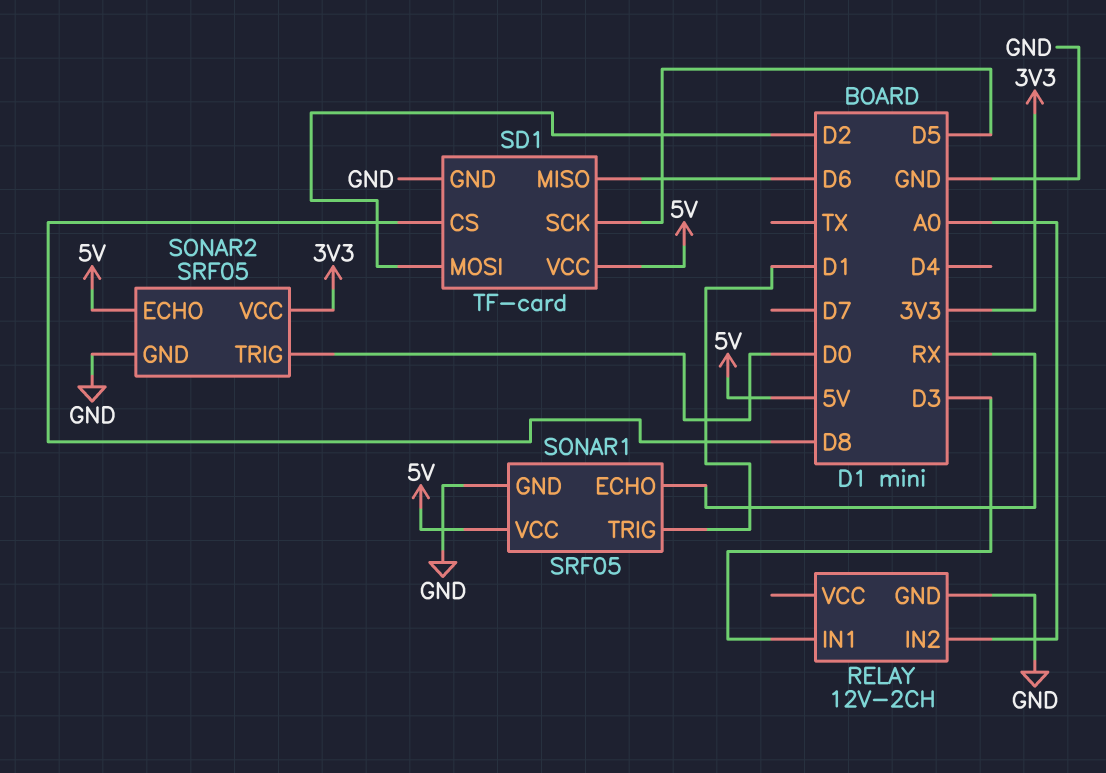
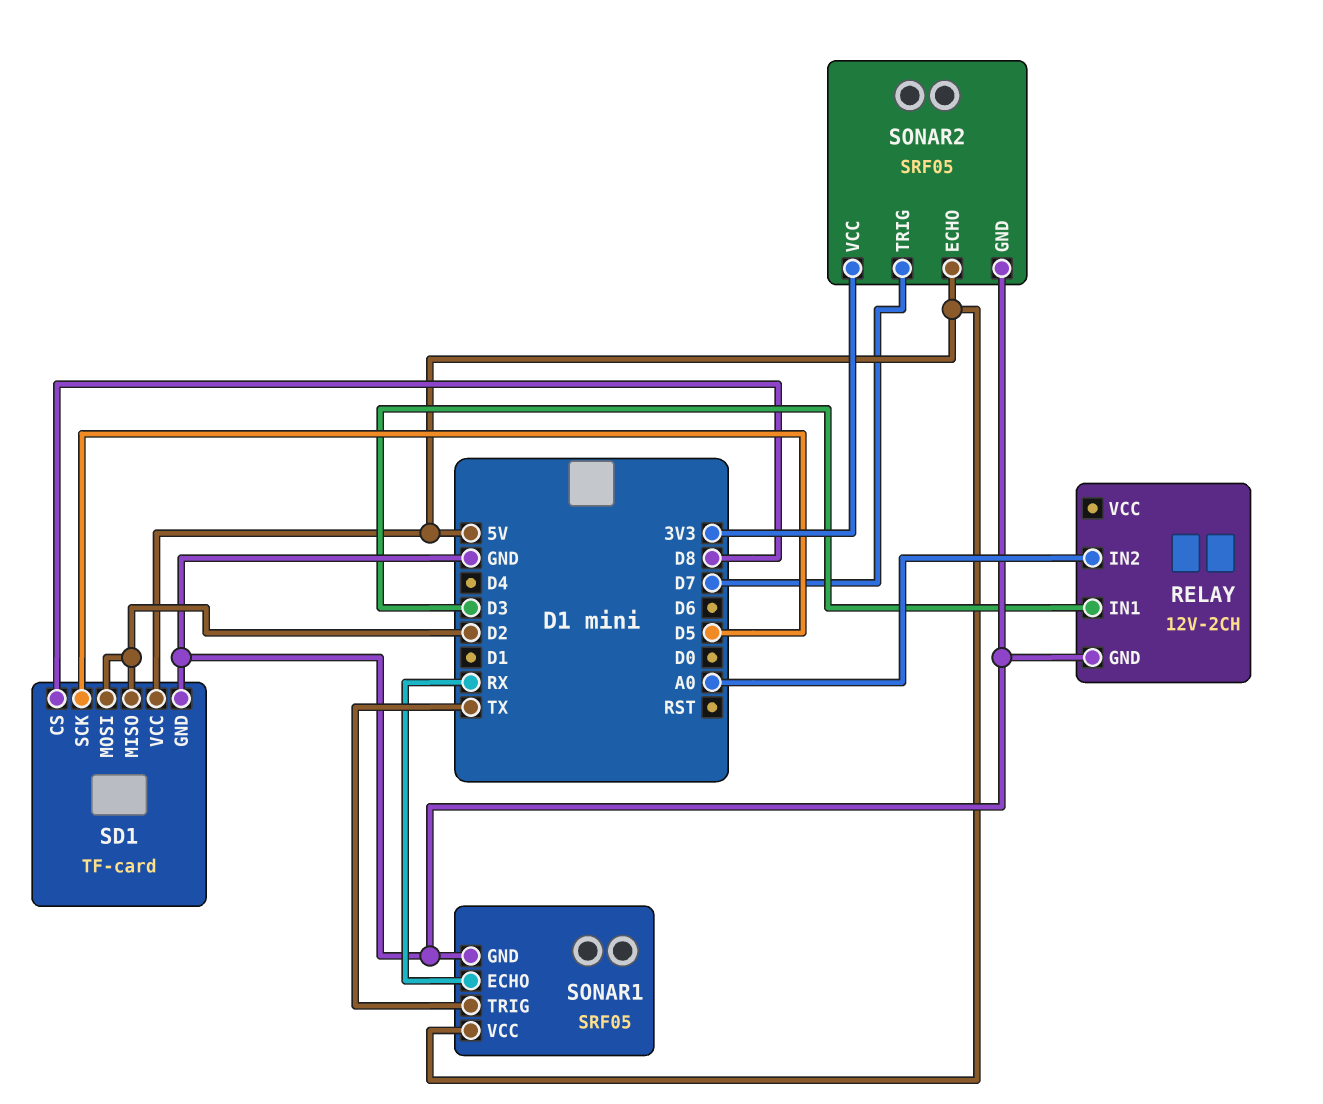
SD1 pin MISO: D6 -> D2
SONAR1 pin TRIG: D1 -> TX
SONAR2 pin TRIG: D0 -> D7

